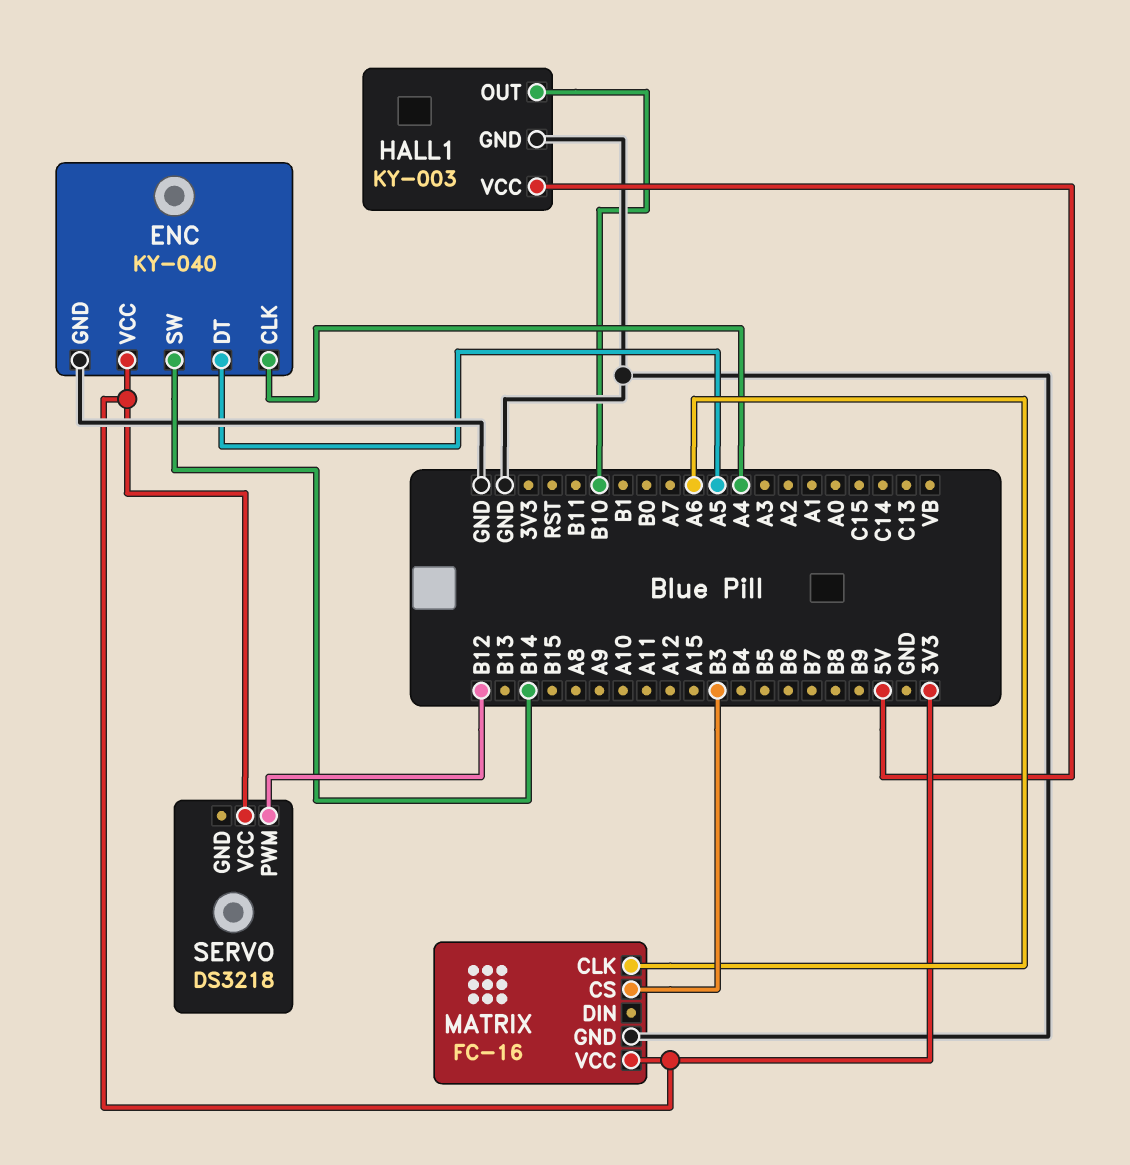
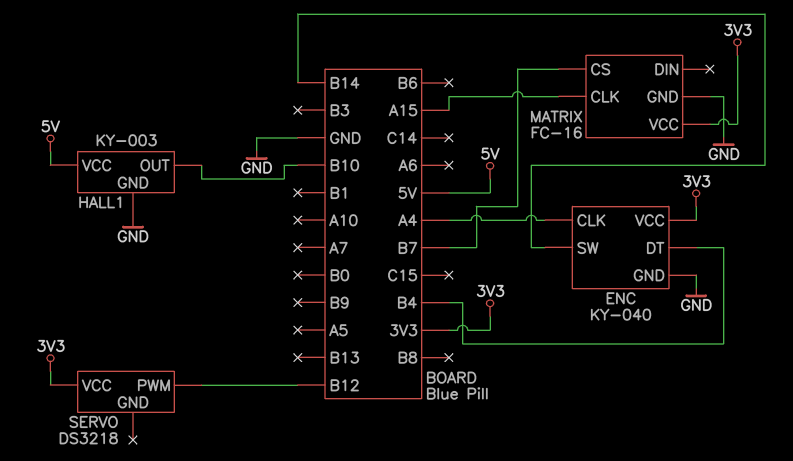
ENC pin DT: A5 -> B4
MATRIX pin CLK: A6 -> A15
MATRIX pin CS: B3 -> B7

